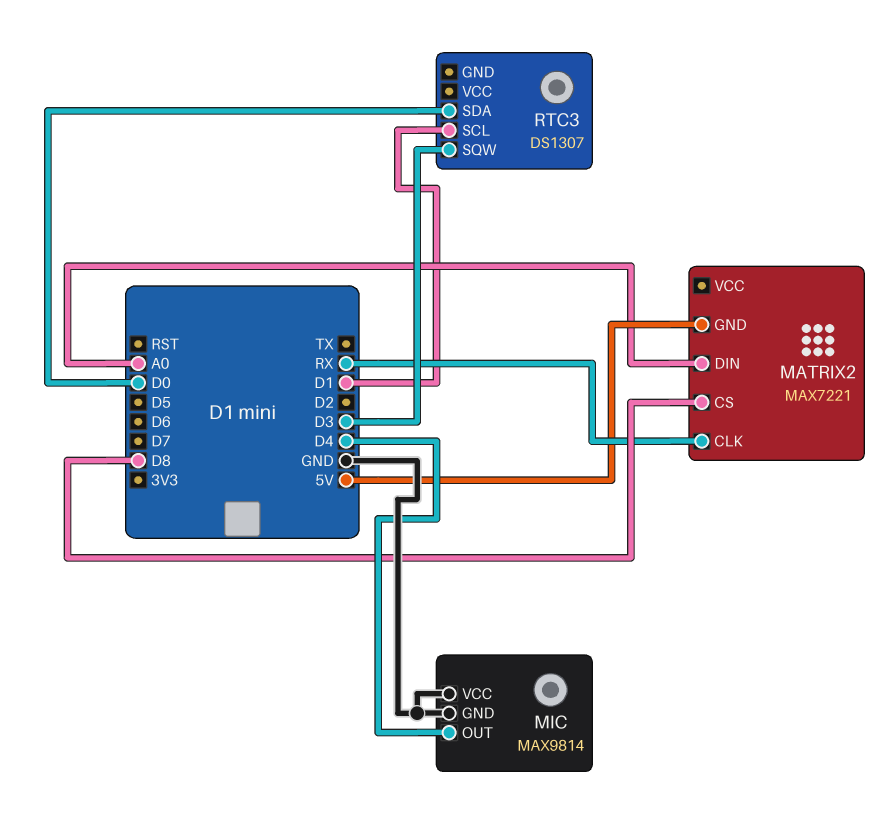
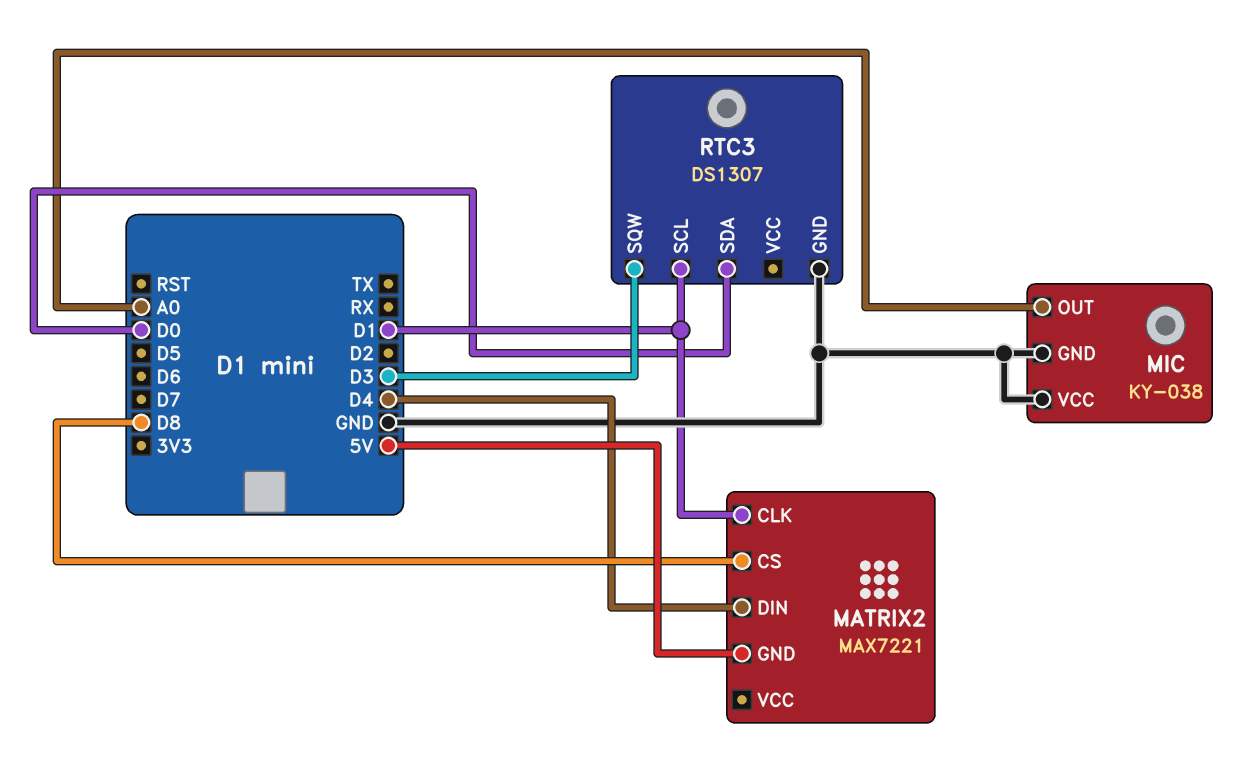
MATRIX2 pin CLK: RX -> D1
MATRIX2 pin DIN: A0 -> D4
MIC: MAX9814 -> KY-038
MIC pin OUT: D4 -> A0
RTC3 pin GND: none -> GND

